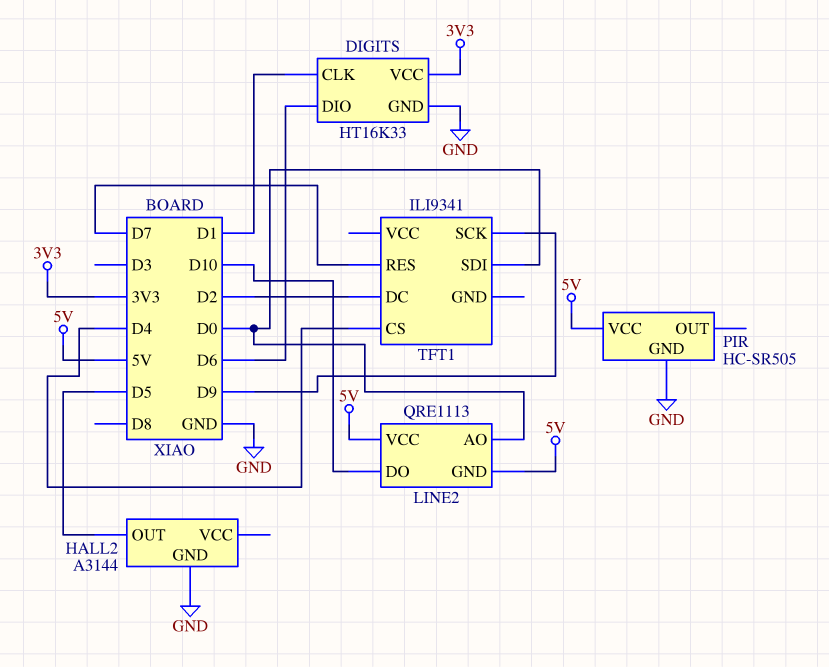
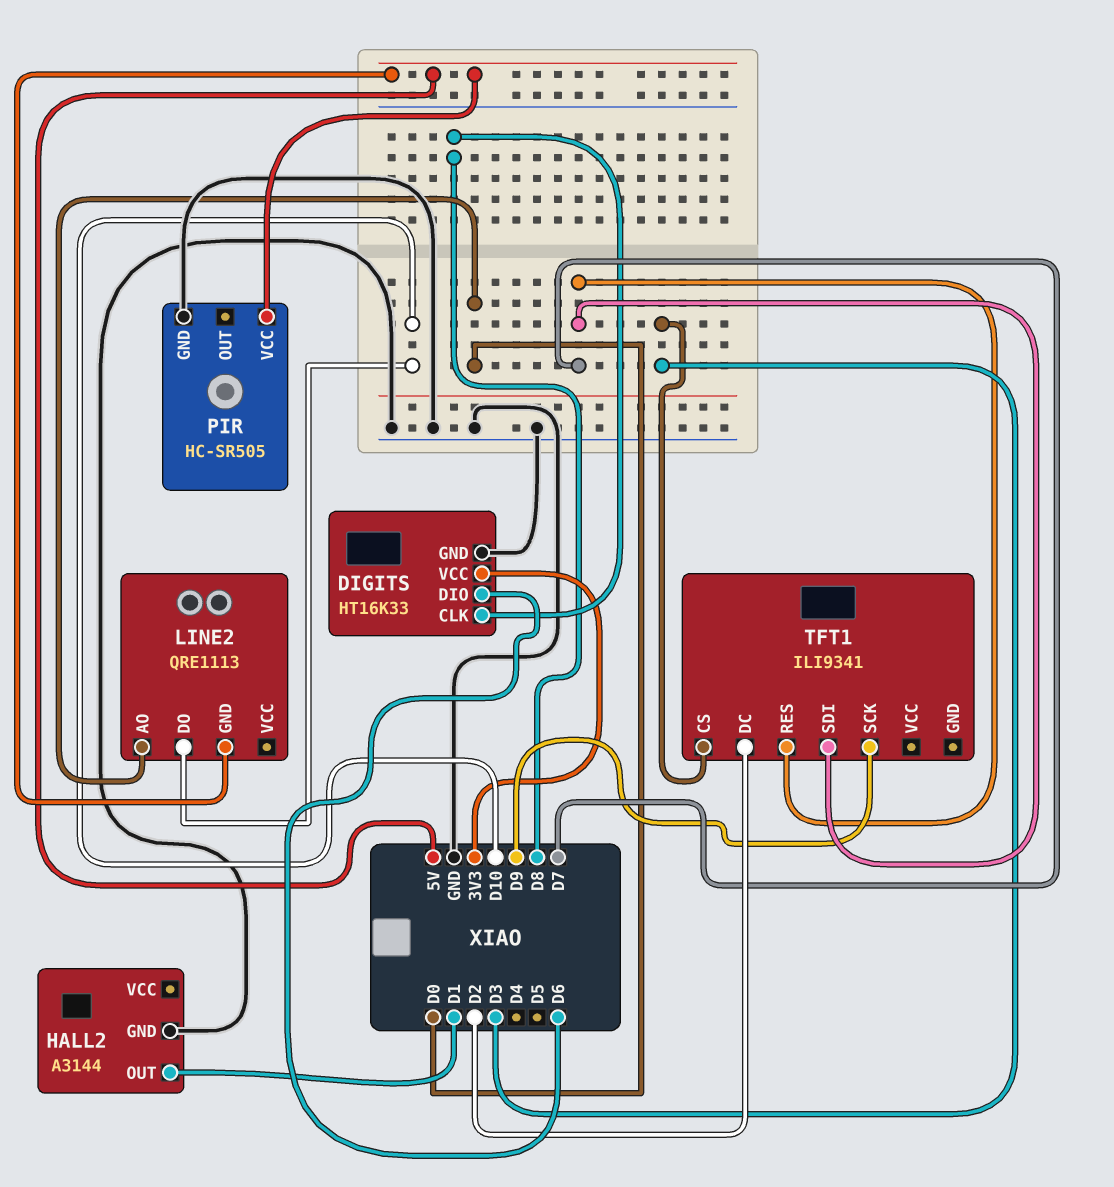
DIGITS pin CLK: D1 -> D8
HALL2 pin OUT: D5 -> D1
LINE2 pin VCC: 5V -> none
TFT1 pin CS: D4 -> D3
TFT1 pin SDI: D0 -> D7

